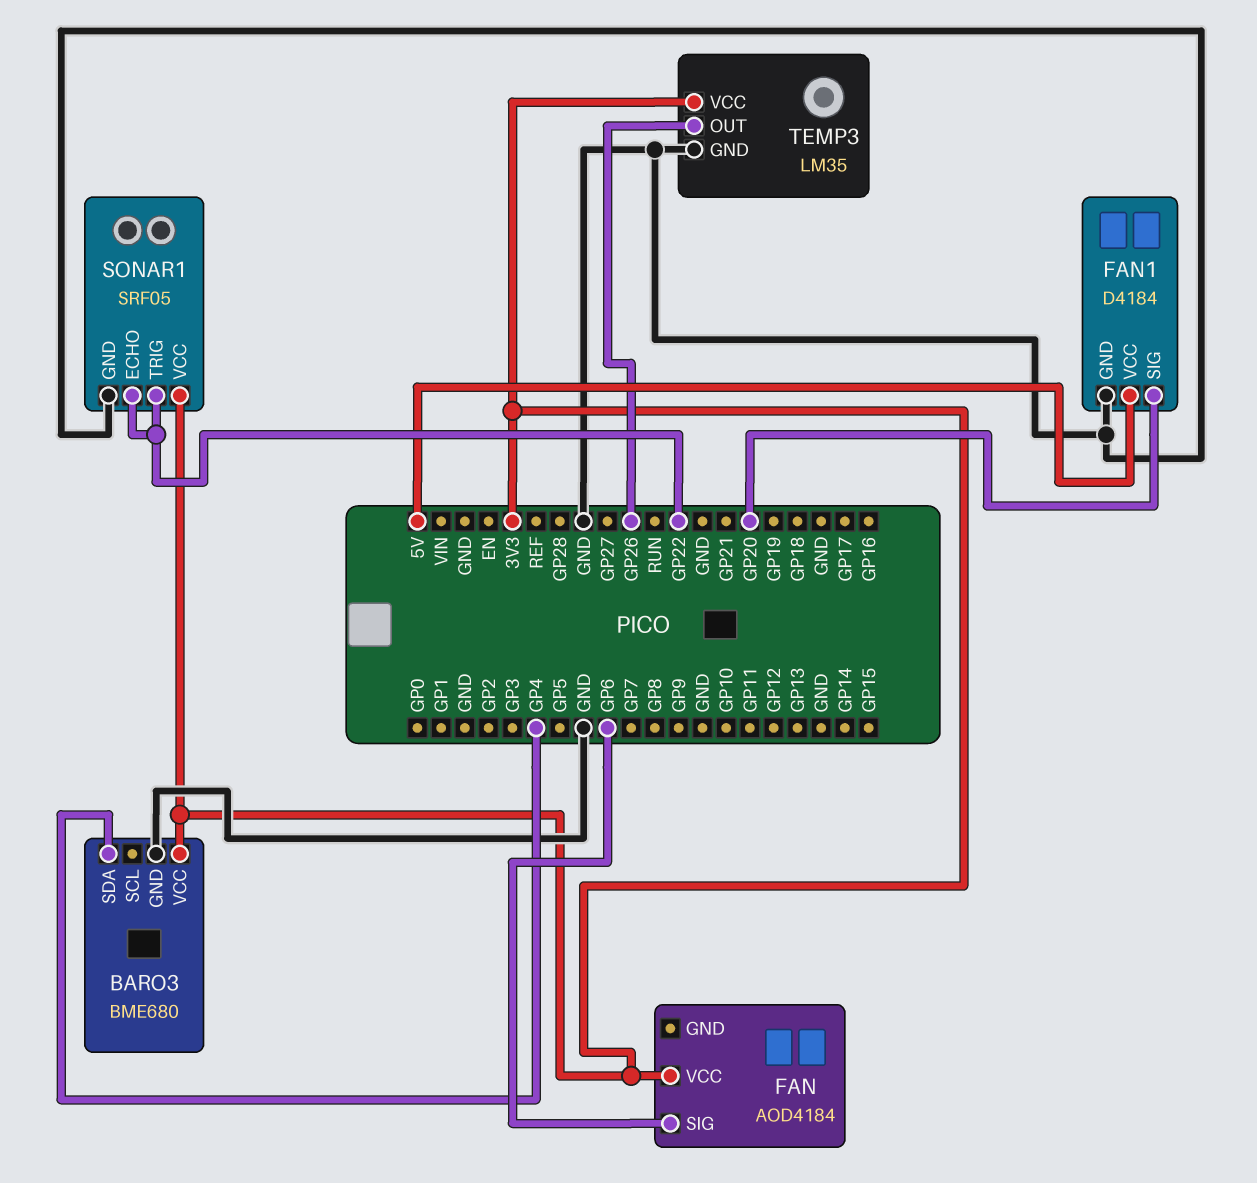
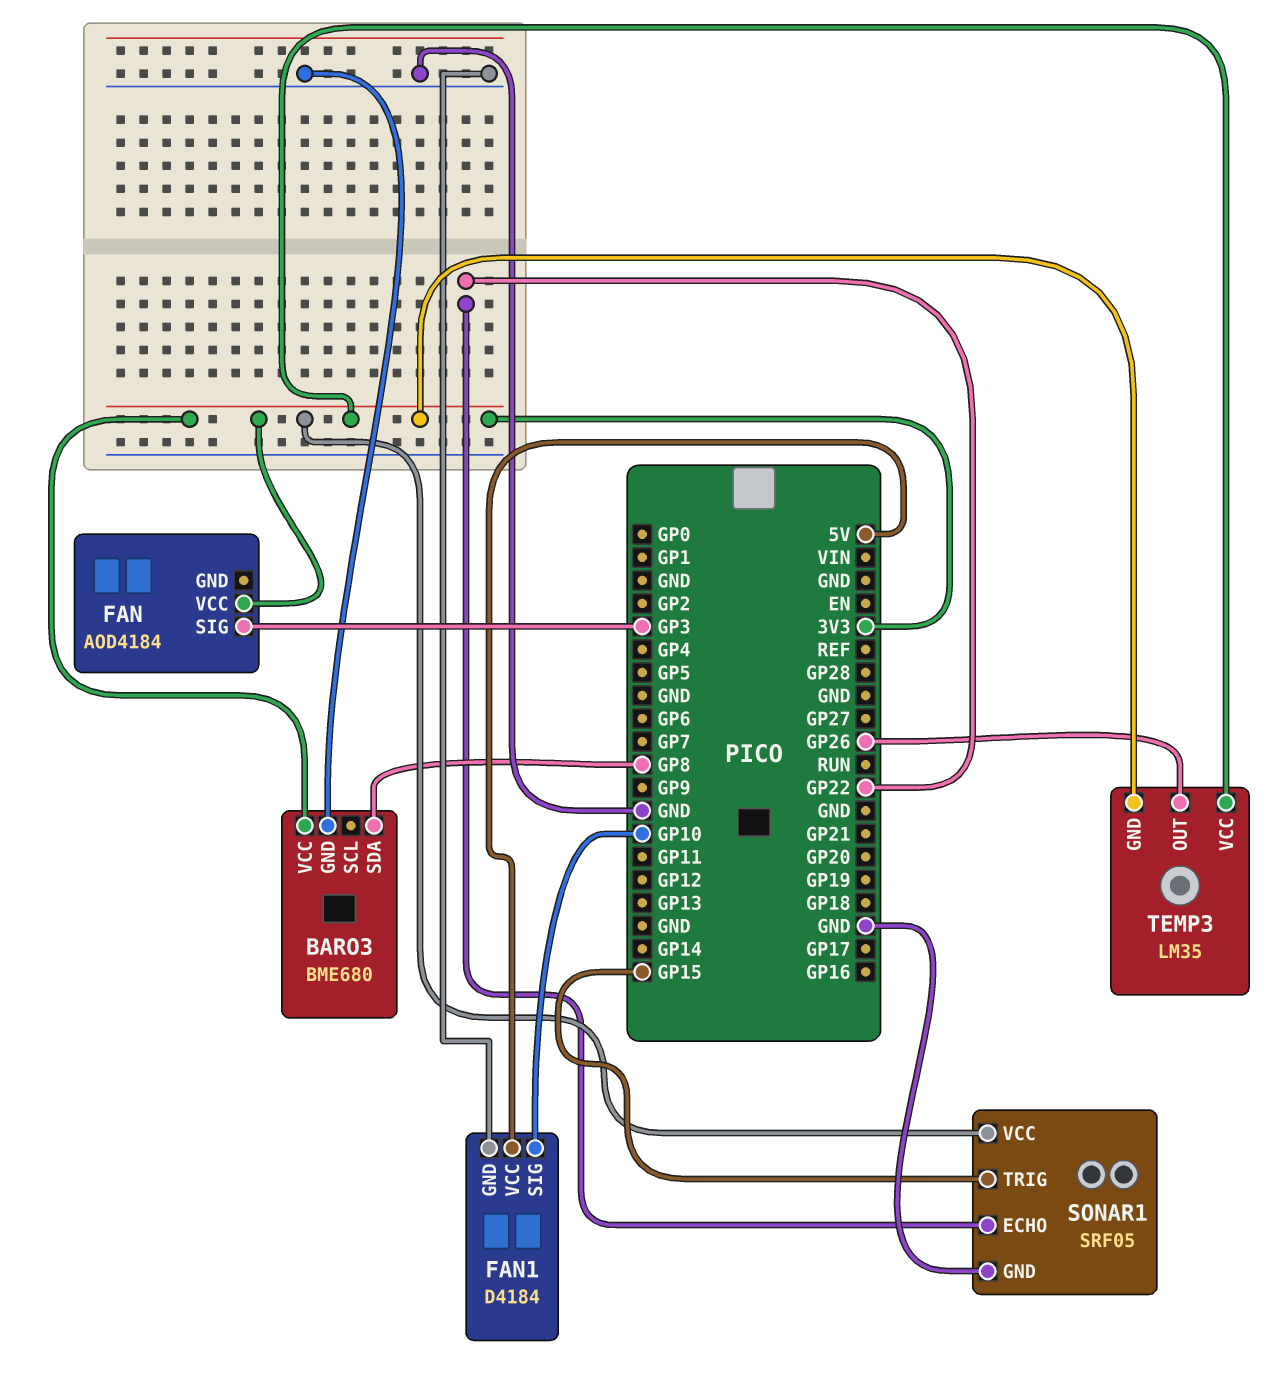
BARO3 pin SDA: GP4 -> GP8
FAN pin SIG: GP6 -> GP3
FAN1 pin SIG: GP20 -> GP10
SONAR1 pin TRIG: GP22 -> GP15
TEMP3 pin GND: GND -> 3V3

